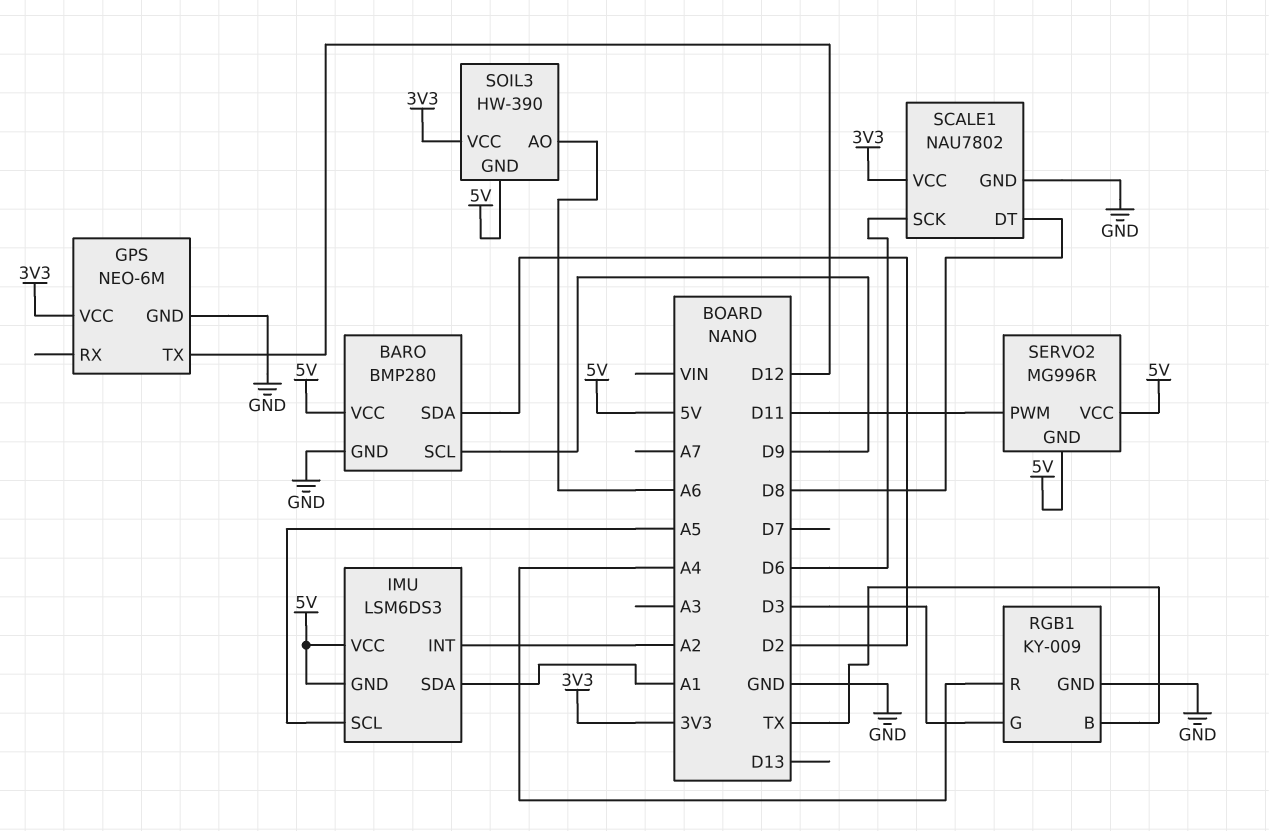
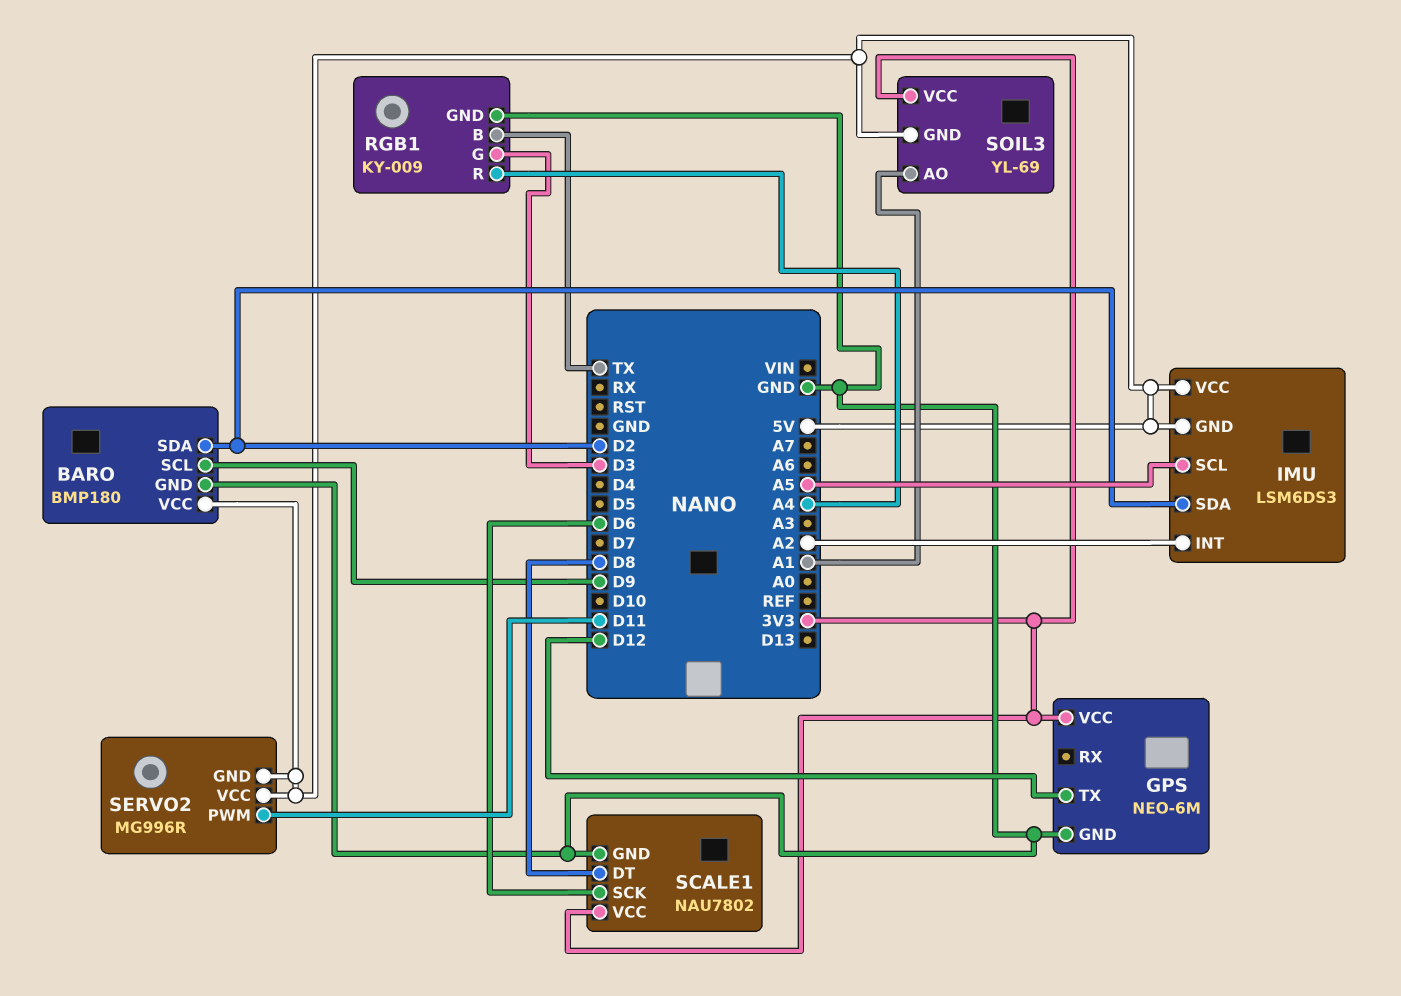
BARO: BMP280 -> BMP180
IMU pin SDA: A1 -> D2
SOIL3: HW-390 -> YL-69
SOIL3 pin AO: A6 -> A1

